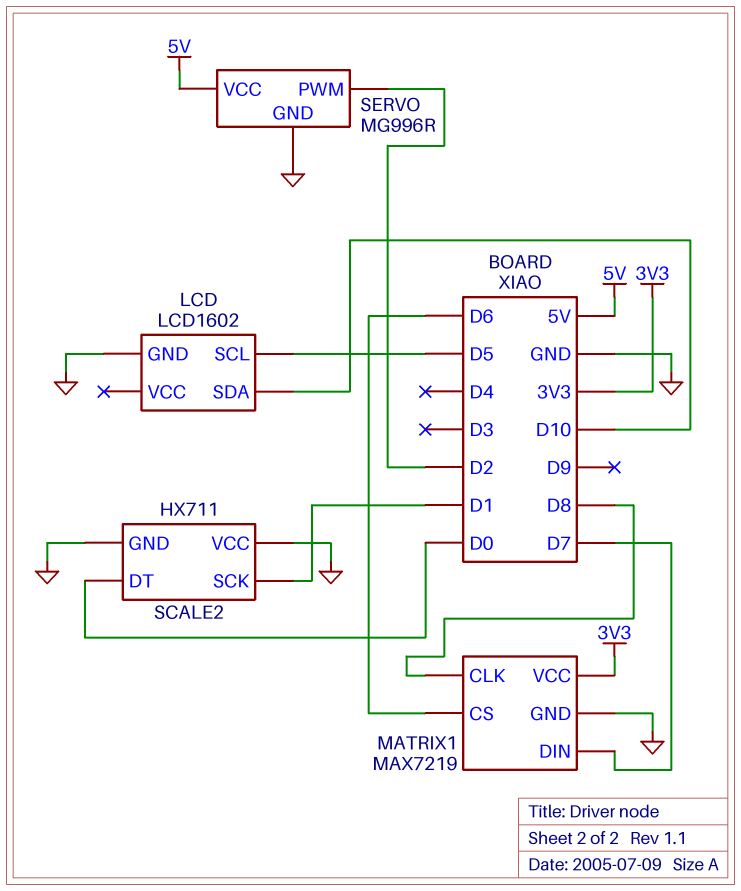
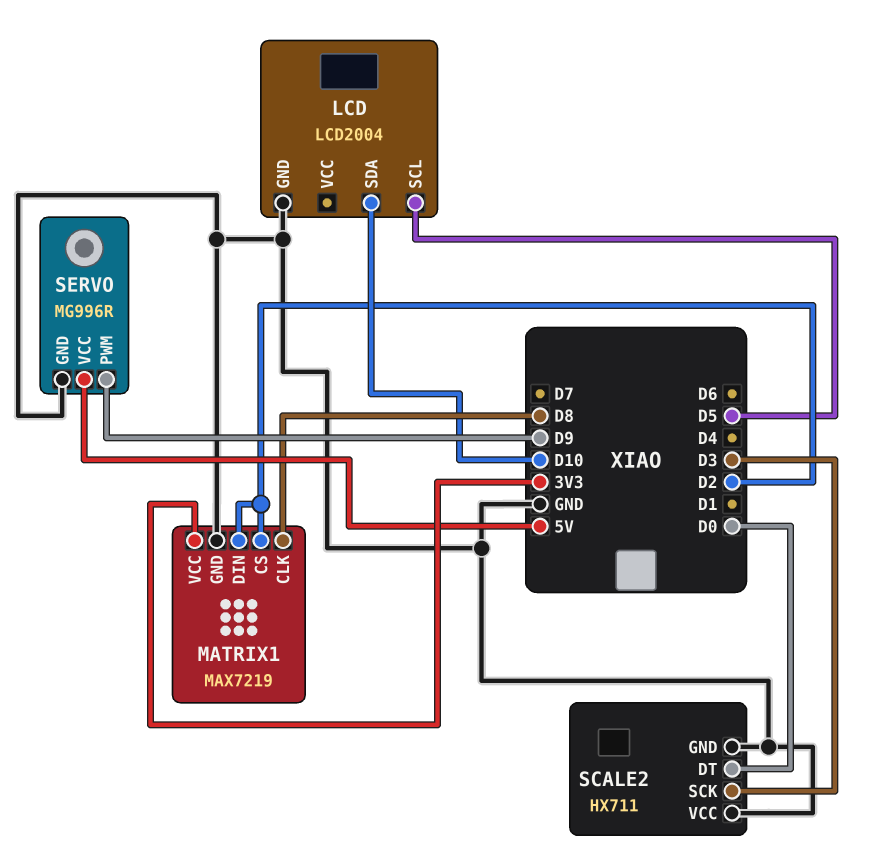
LCD: LCD1602 -> LCD2004
MATRIX1 pin CS: D6 -> D2
MATRIX1 pin DIN: D7 -> D2
SCALE2 pin SCK: D1 -> D3
SERVO pin PWM: D2 -> D9

